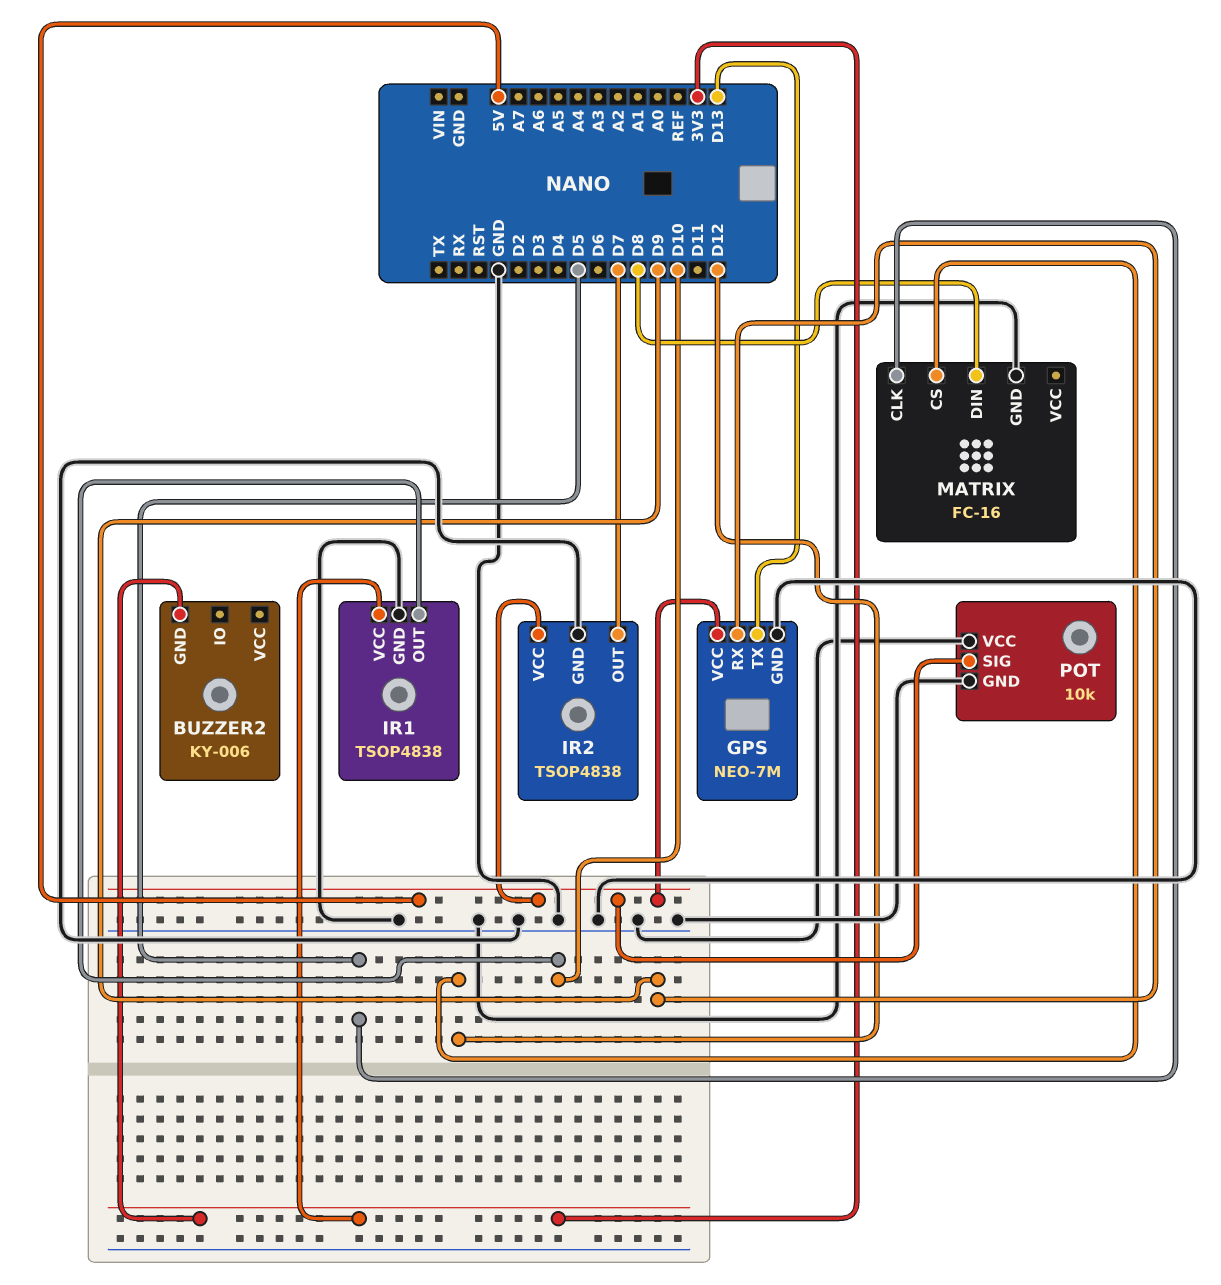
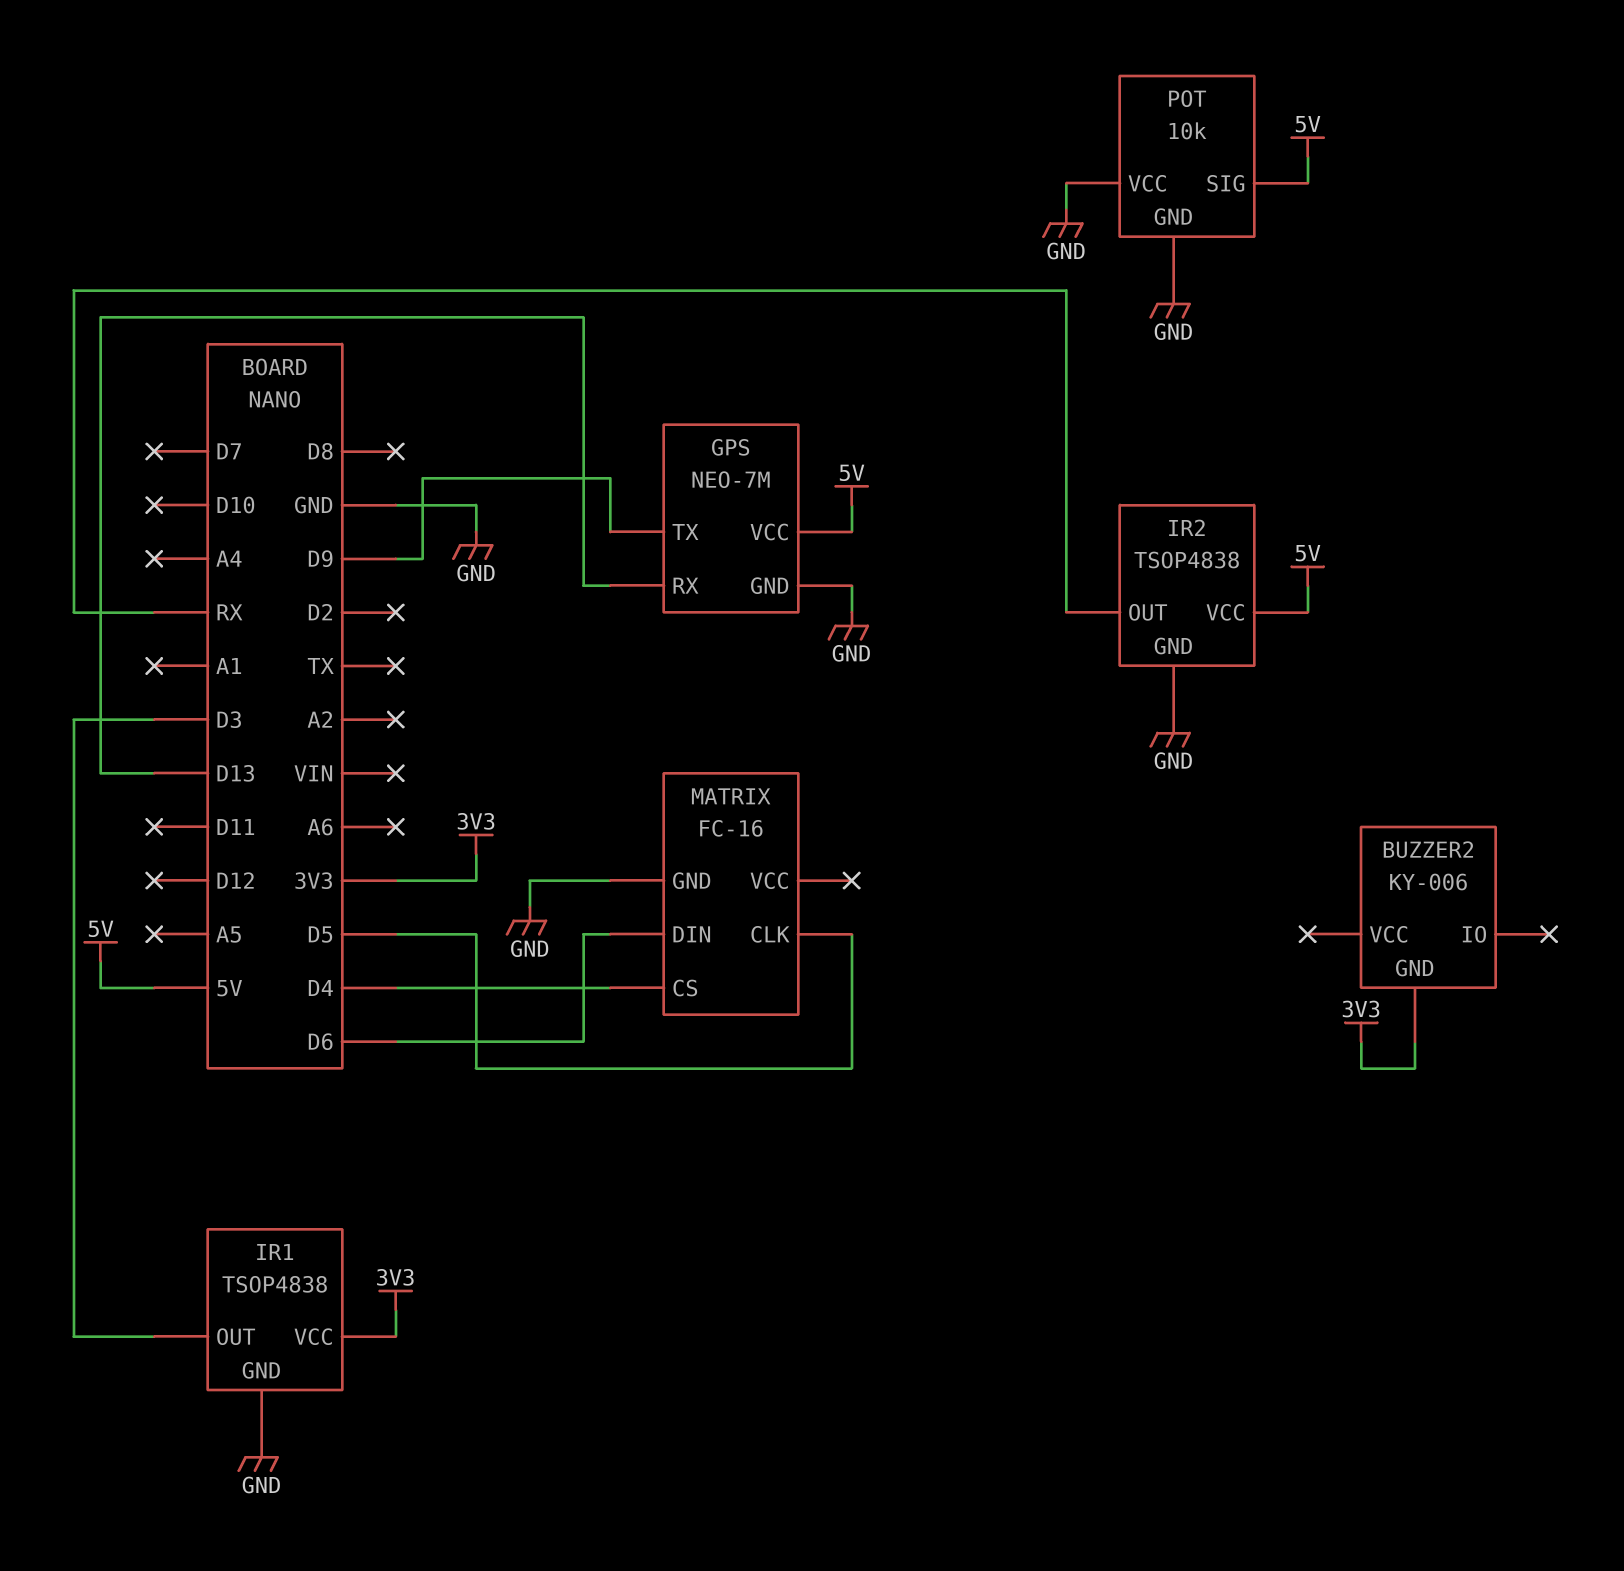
GPS pin RX: D9 -> D13
GPS pin TX: D13 -> D9
IR1 pin OUT: D10 -> D3
IR2 pin OUT: D7 -> RX
MATRIX pin CS: D12 -> D4
MATRIX pin DIN: D8 -> D6

